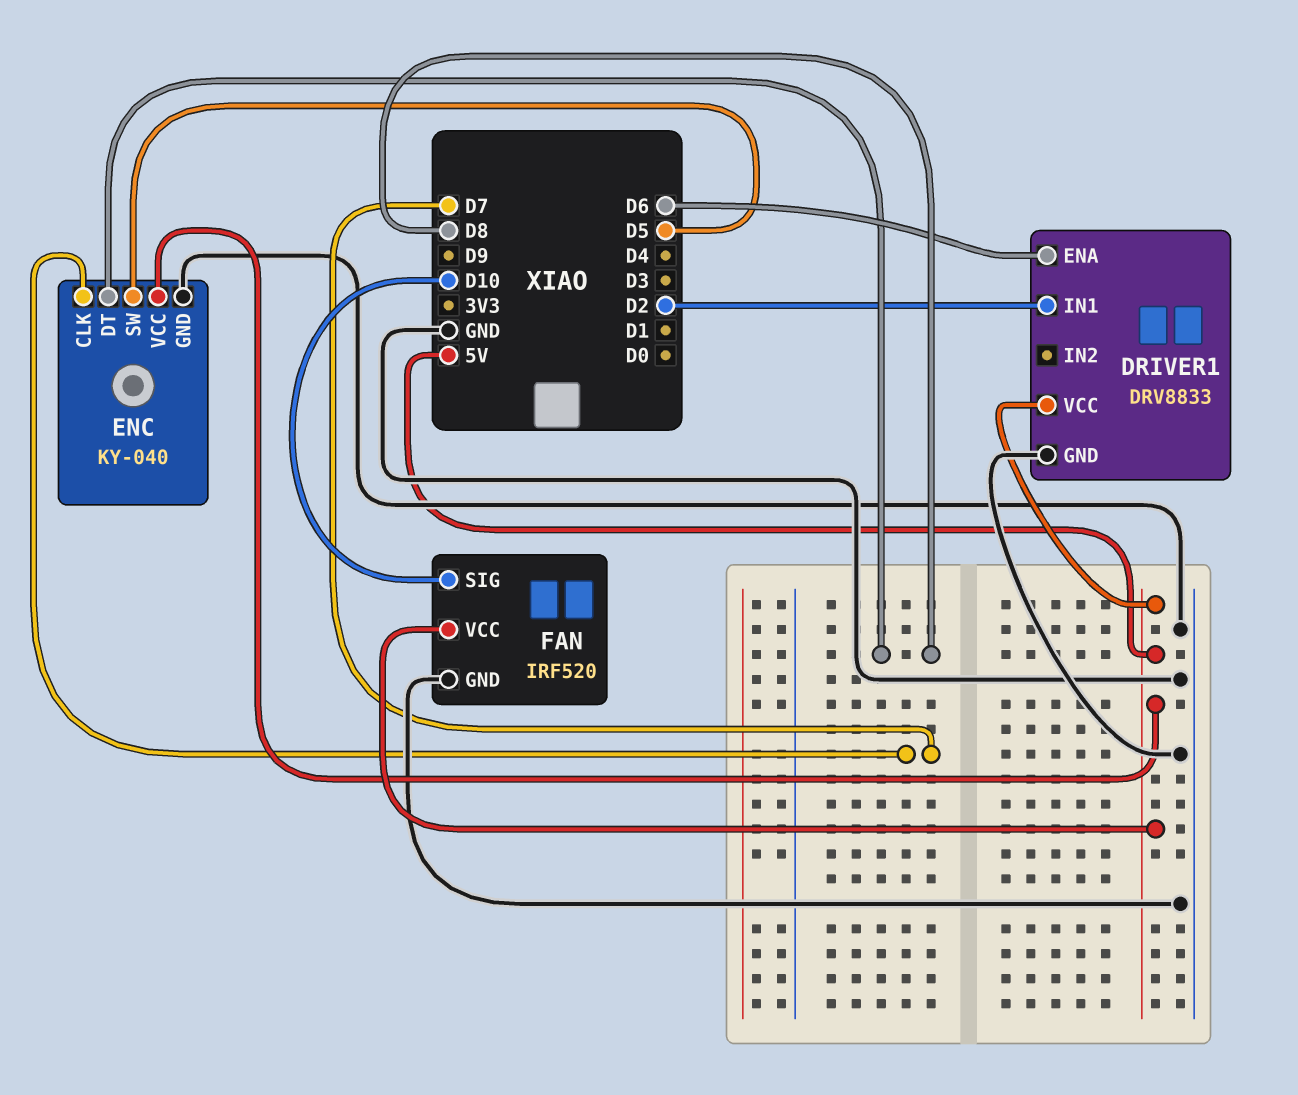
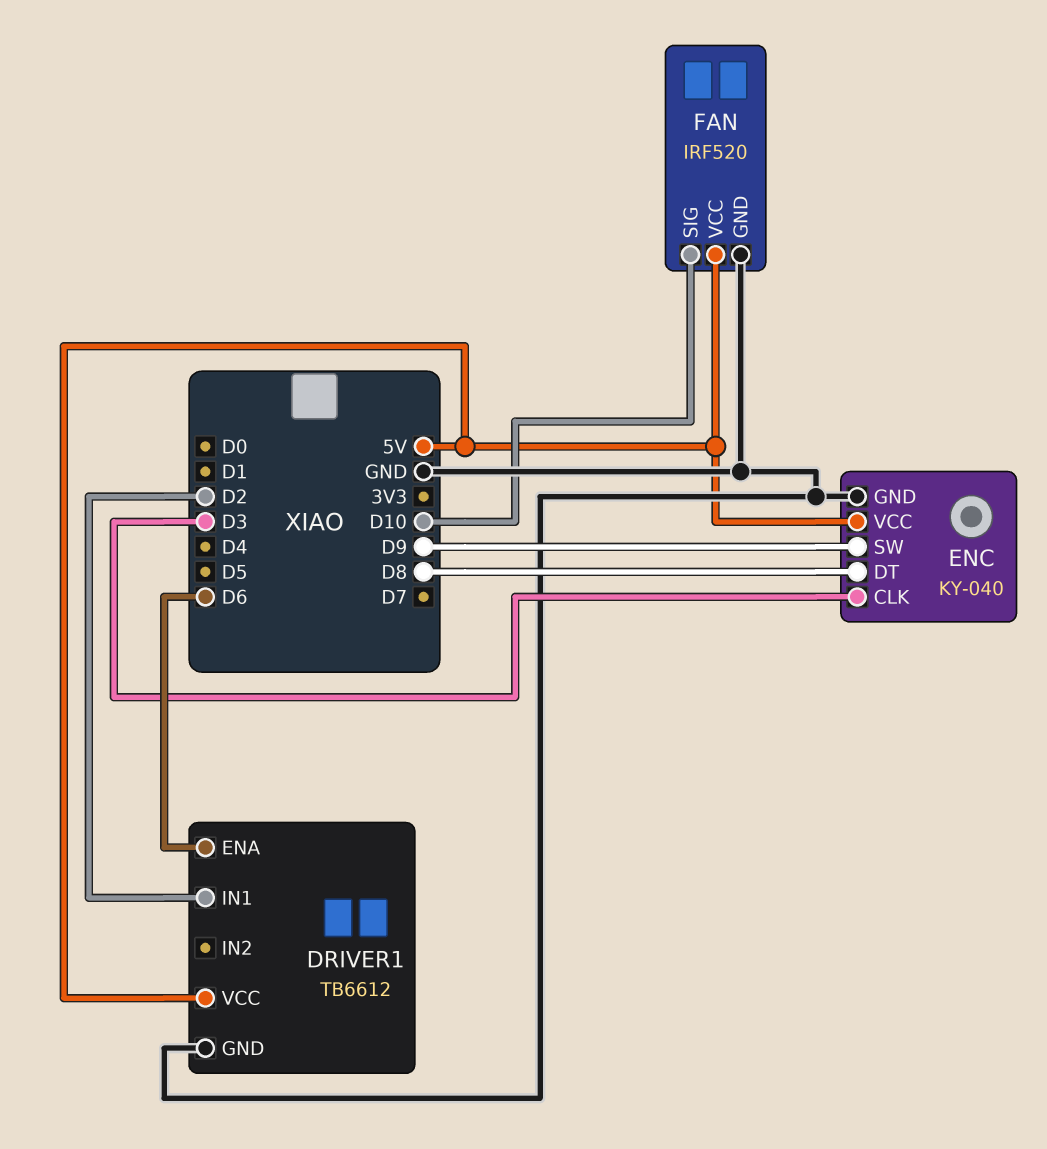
DRIVER1: DRV8833 -> TB6612
ENC pin CLK: D7 -> D3
ENC pin SW: D5 -> D9

